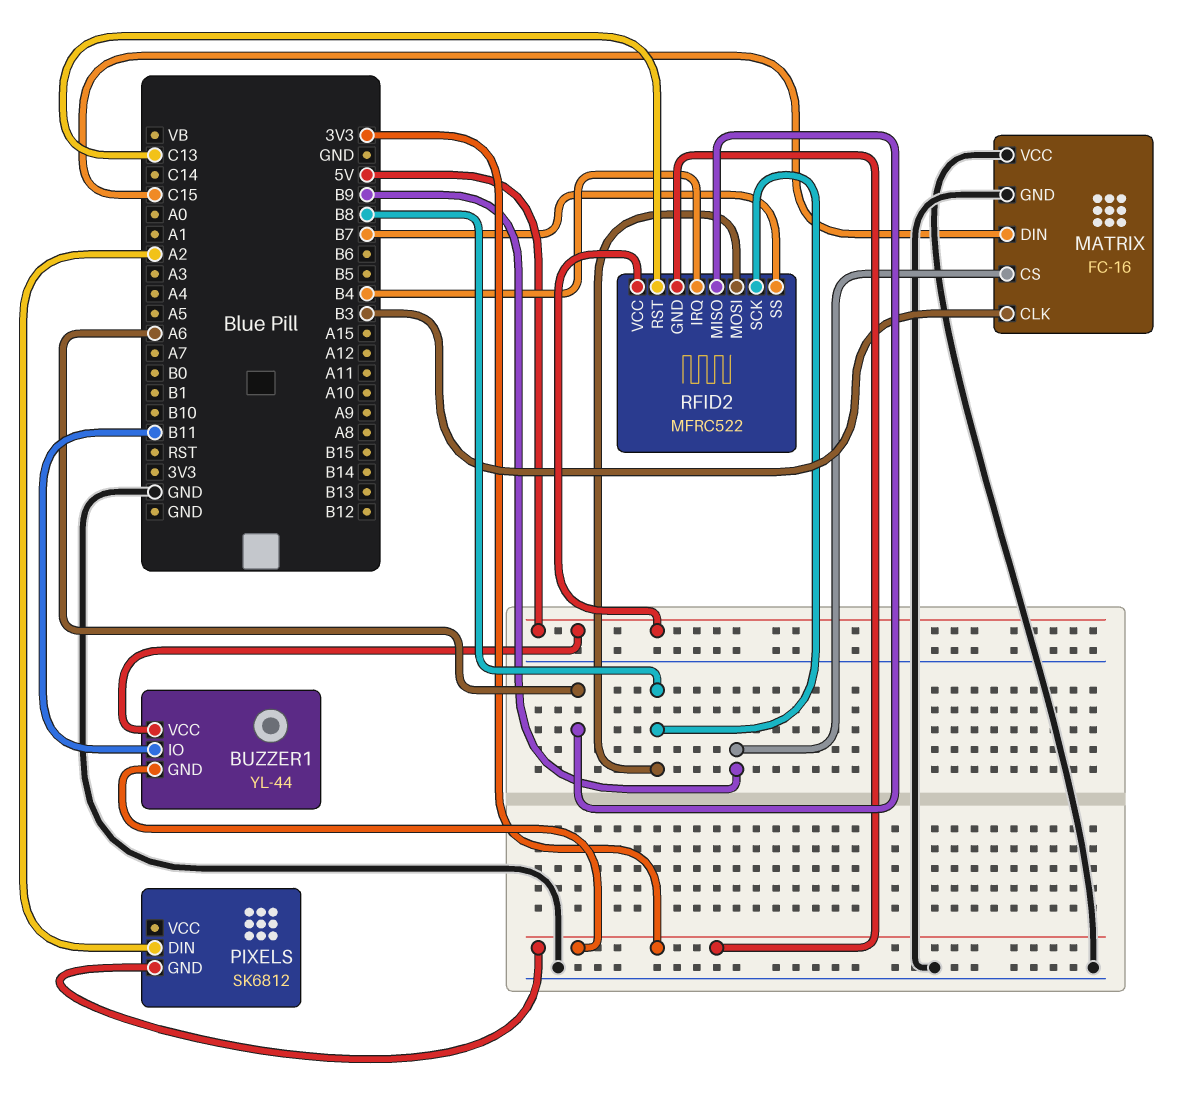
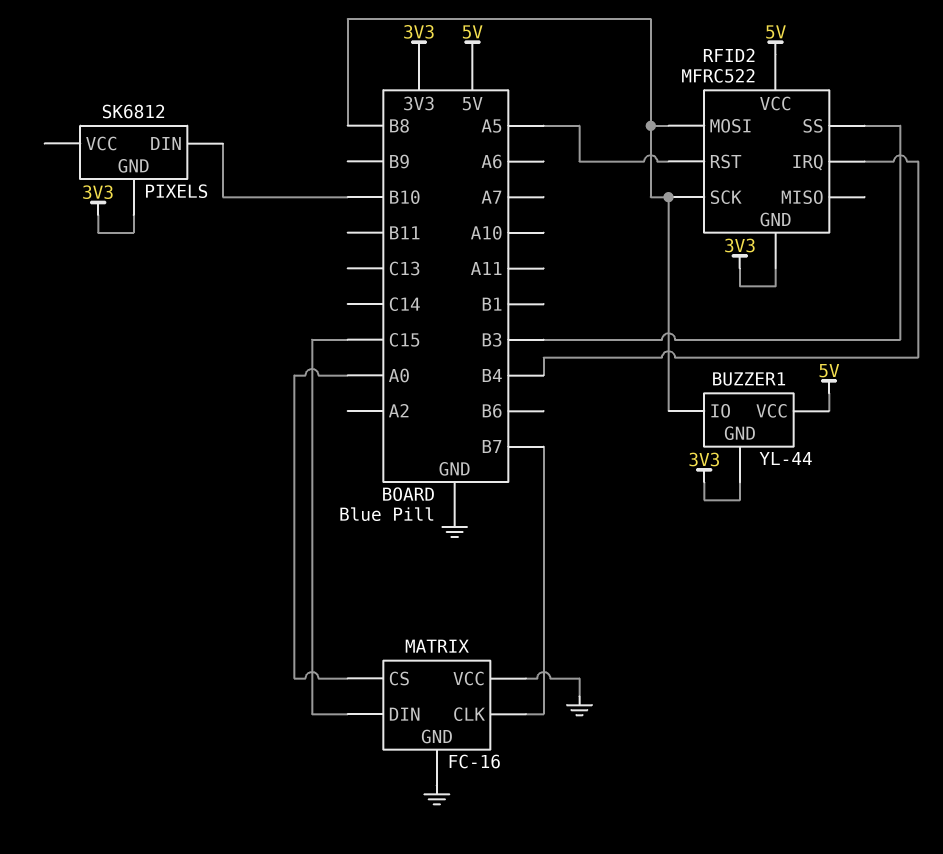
BUZZER1 pin IO: B11 -> B8
MATRIX pin CLK: B3 -> B7
MATRIX pin CS: B9 -> A0
PIXELS pin DIN: A2 -> B10
RFID2 pin MISO: A6 -> none
RFID2 pin RST: C13 -> A5
RFID2 pin SS: B7 -> B3

